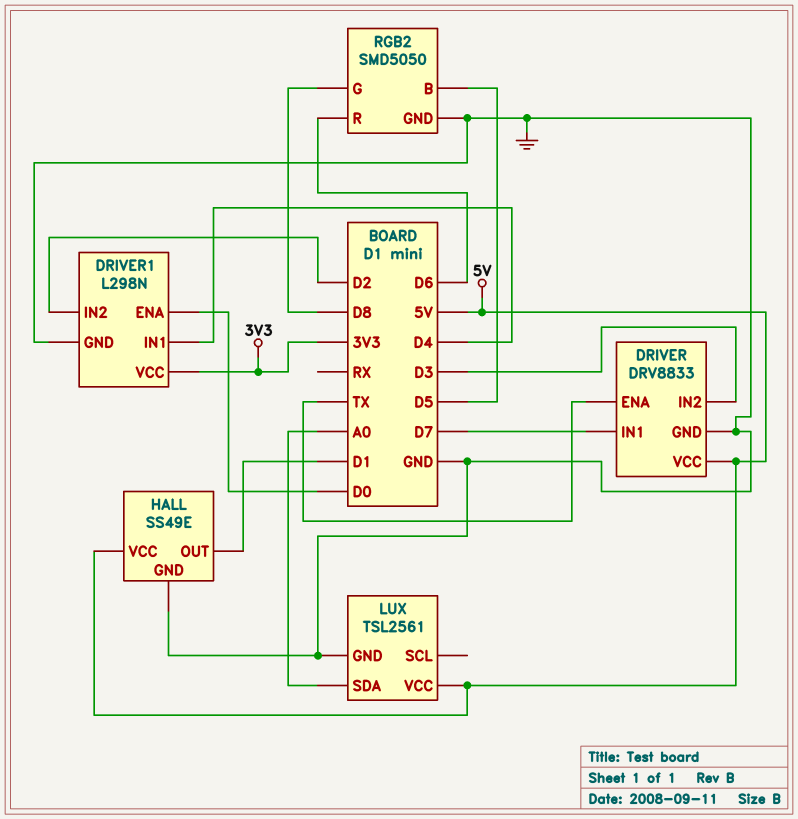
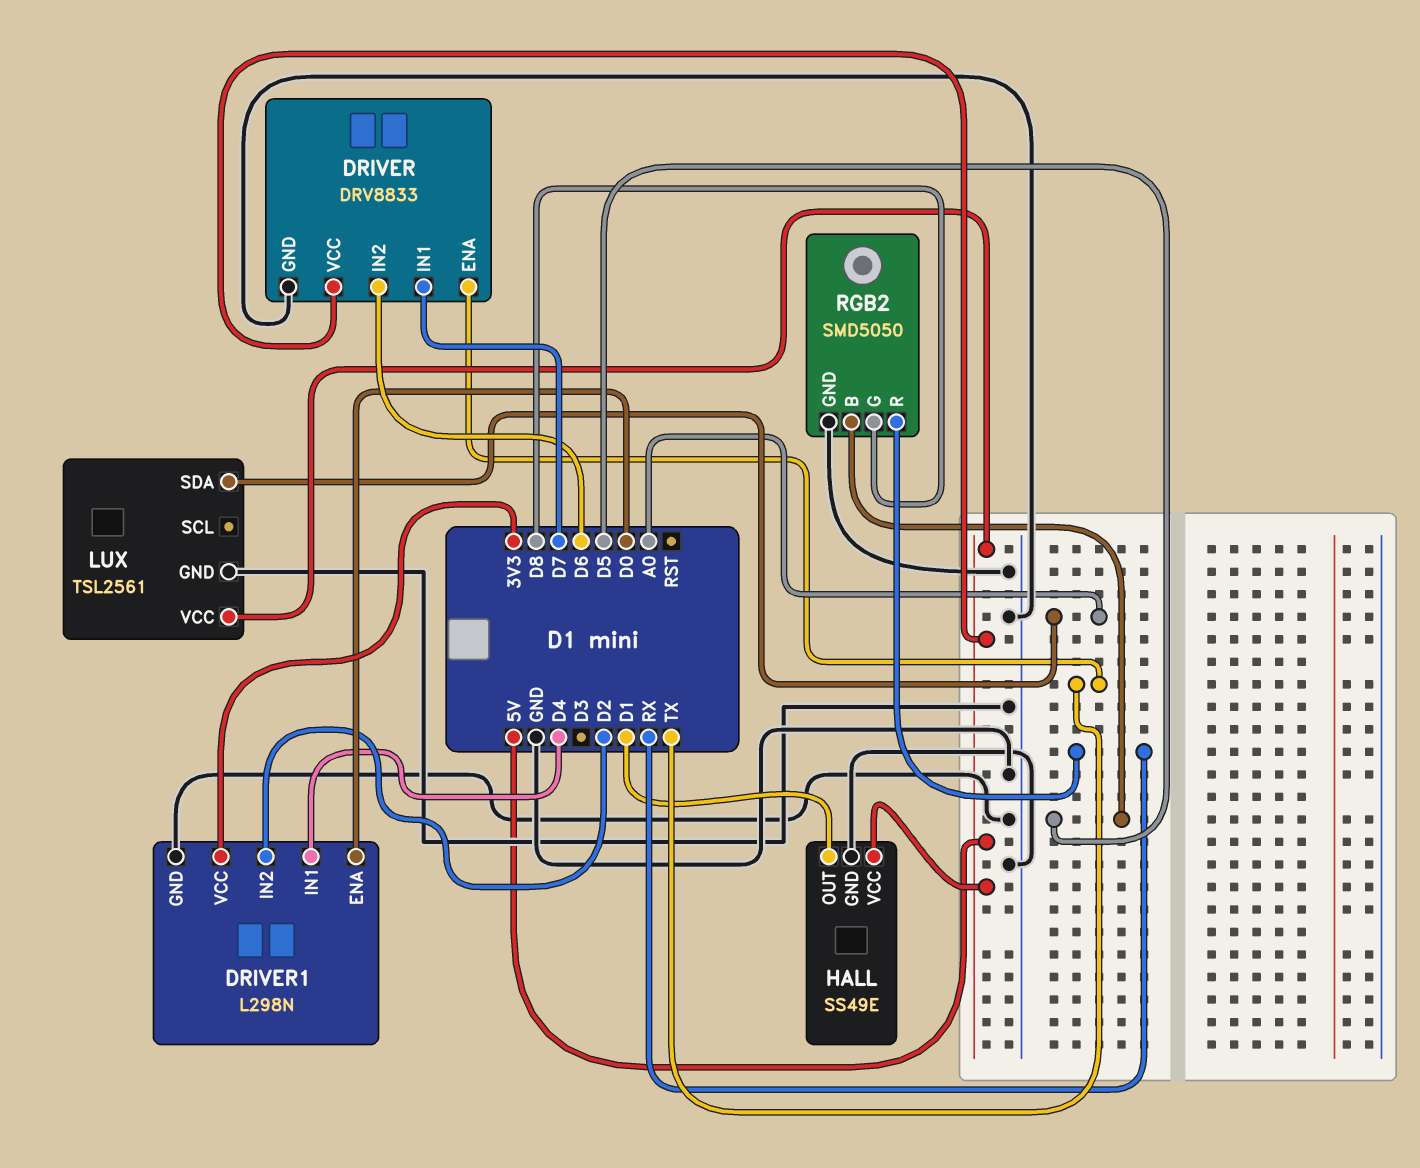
DRIVER pin IN2: D3 -> D6
RGB2 pin R: D6 -> RX

